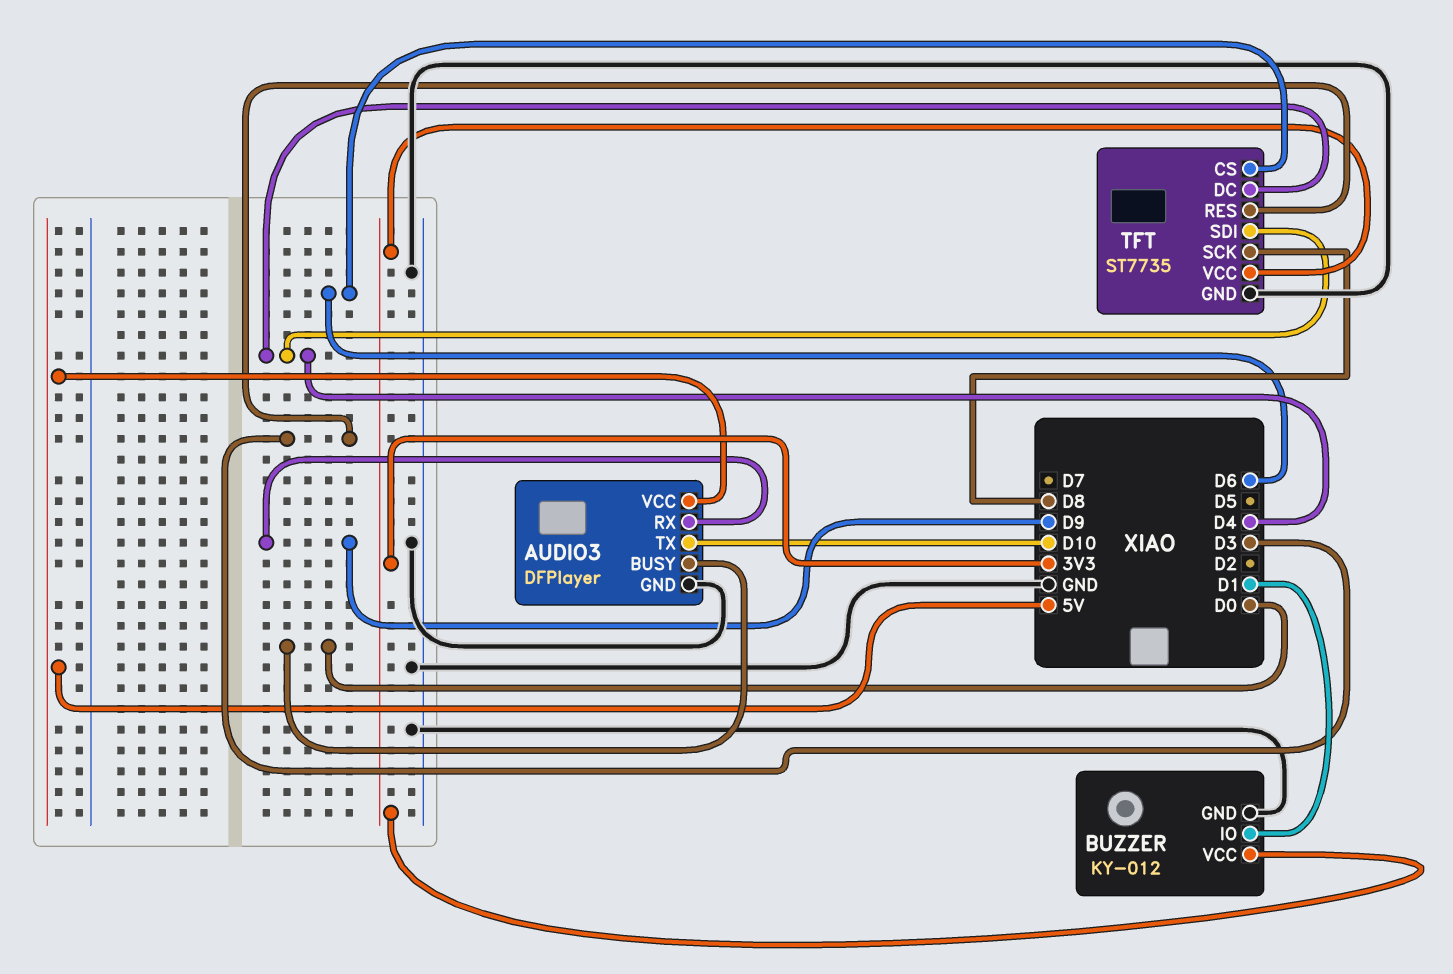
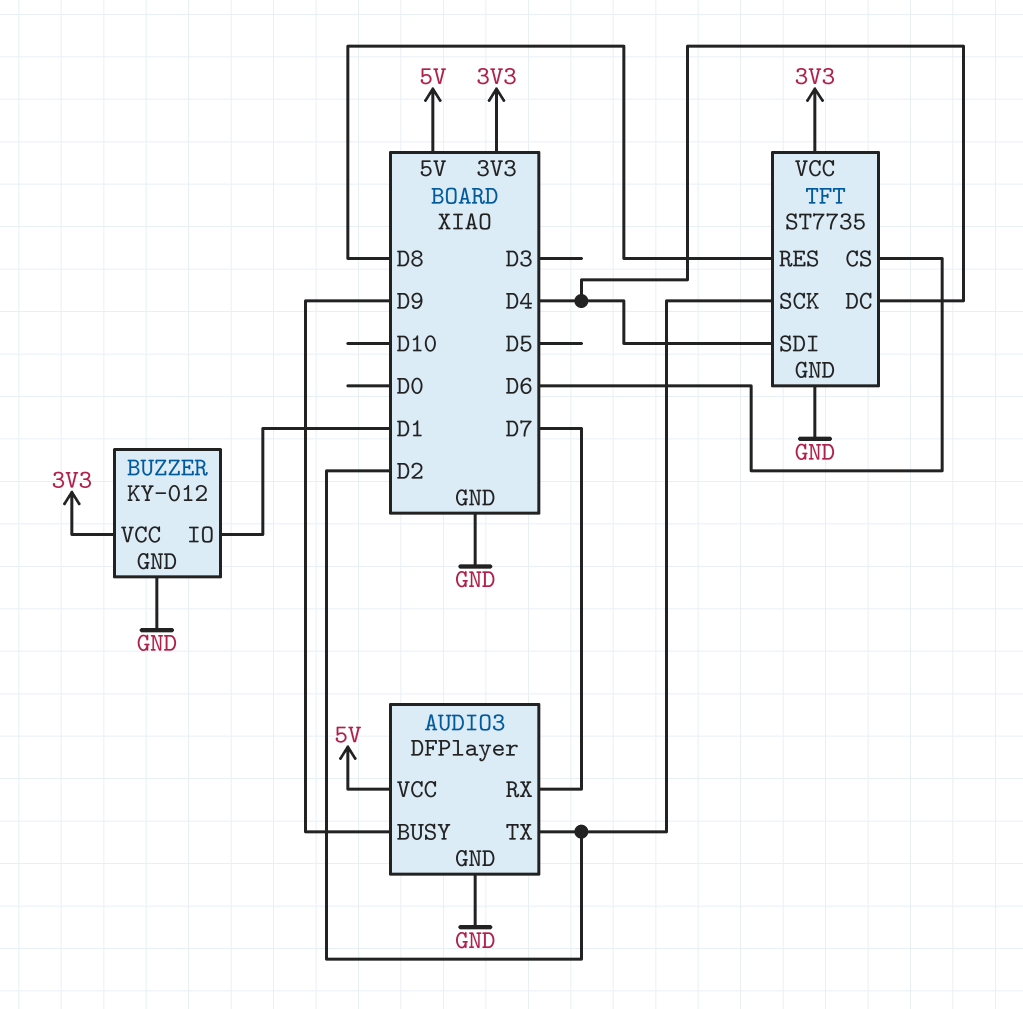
AUDIO3 pin BUSY: D0 -> D9
AUDIO3 pin RX: D9 -> D7
AUDIO3 pin TX: D10 -> D2
TFT pin RES: D3 -> D8
TFT pin SCK: D8 -> D2

